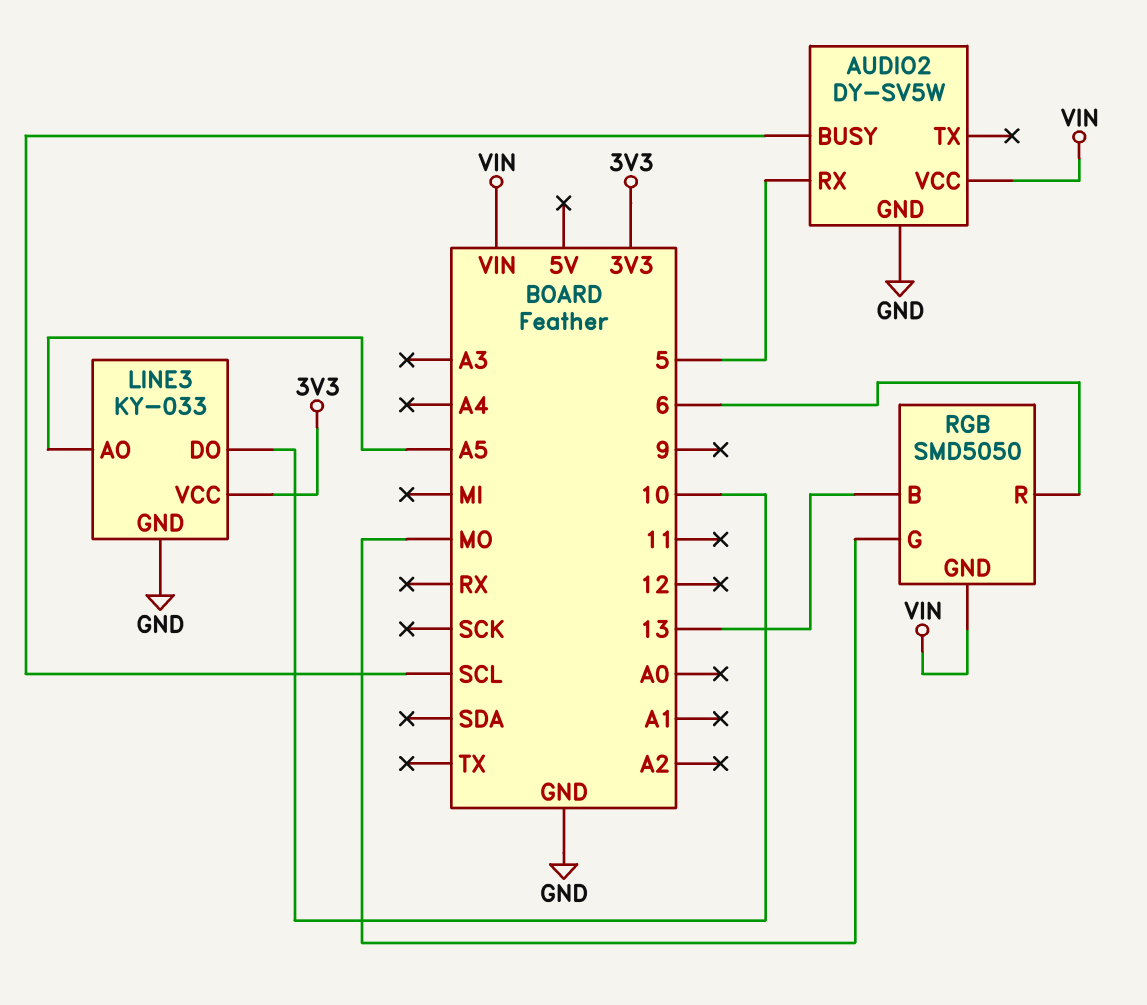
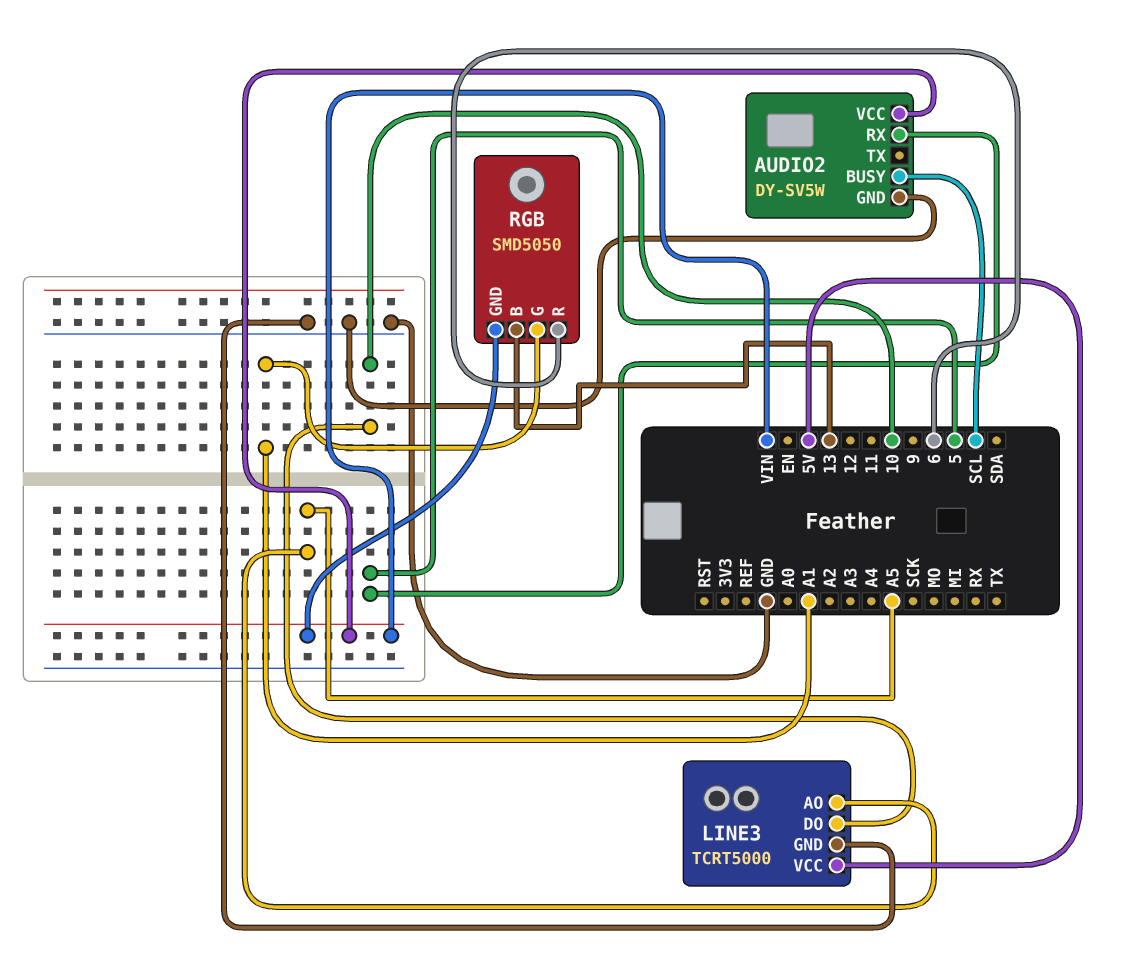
LINE3: KY-033 -> TCRT5000
LINE3 pin VCC: 3V3 -> 5V
RGB pin G: MO -> A1

